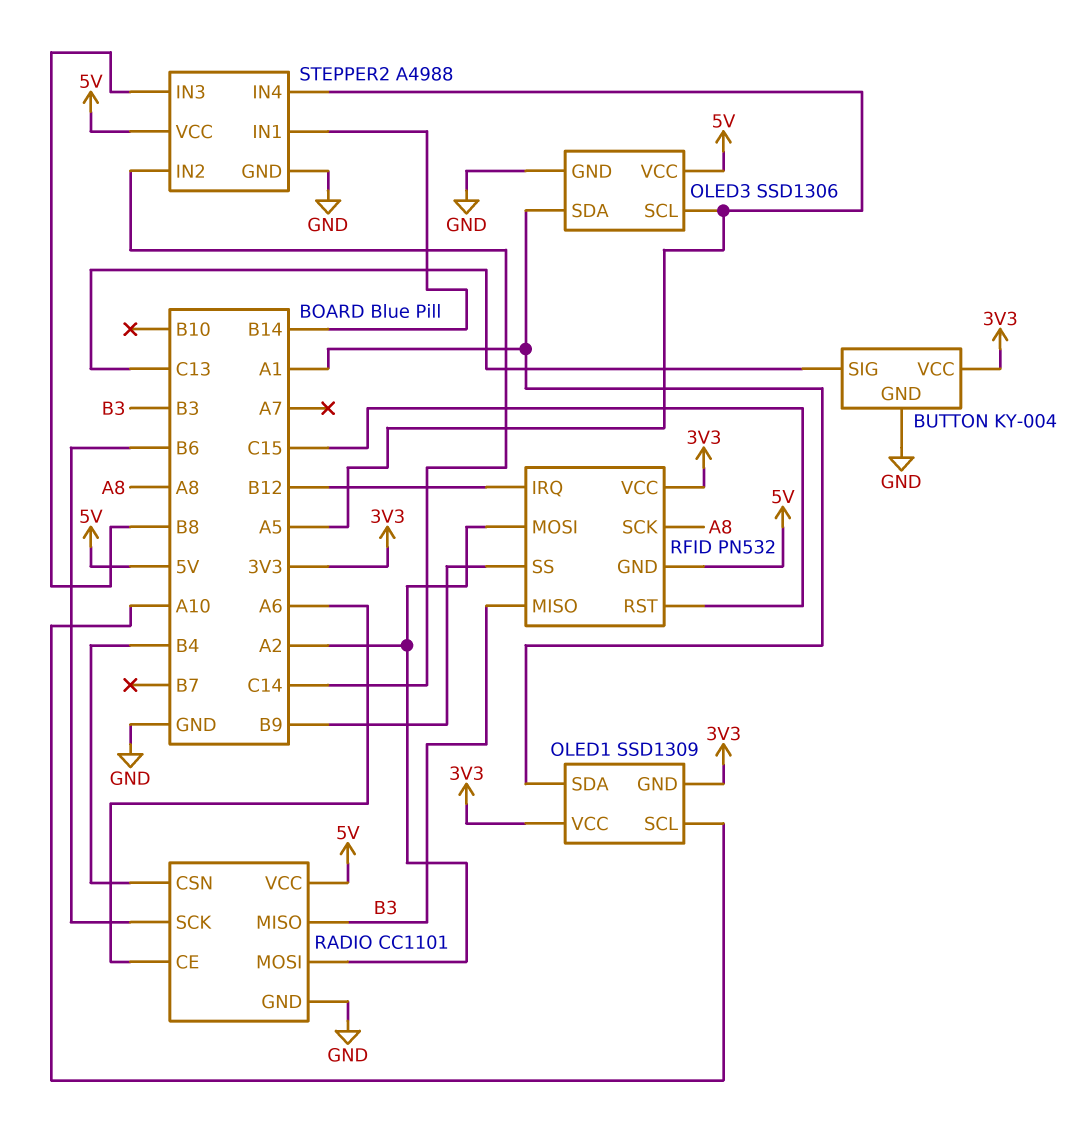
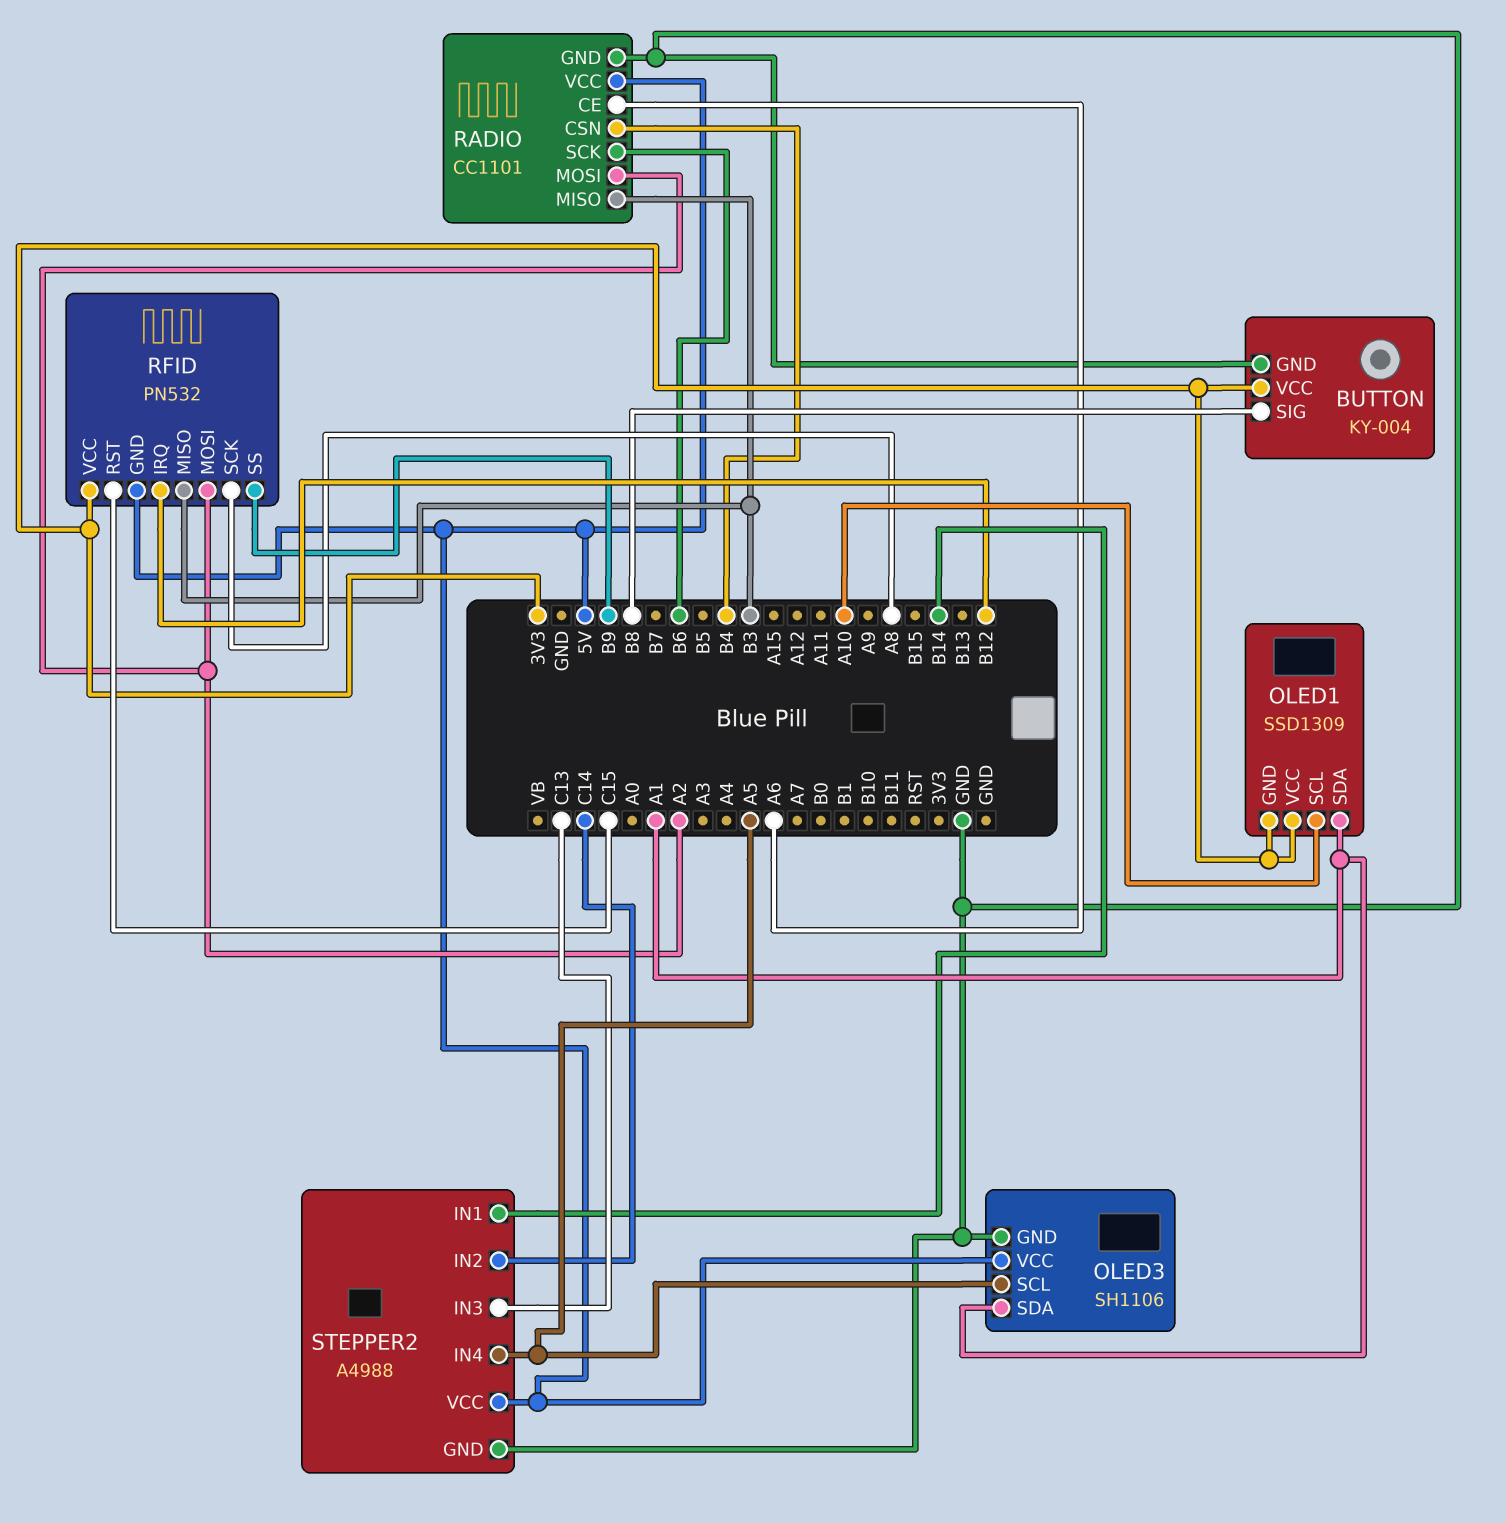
BUTTON pin SIG: C13 -> B8
OLED3: SSD1306 -> SH1106
STEPPER2 pin IN3: B8 -> C13

